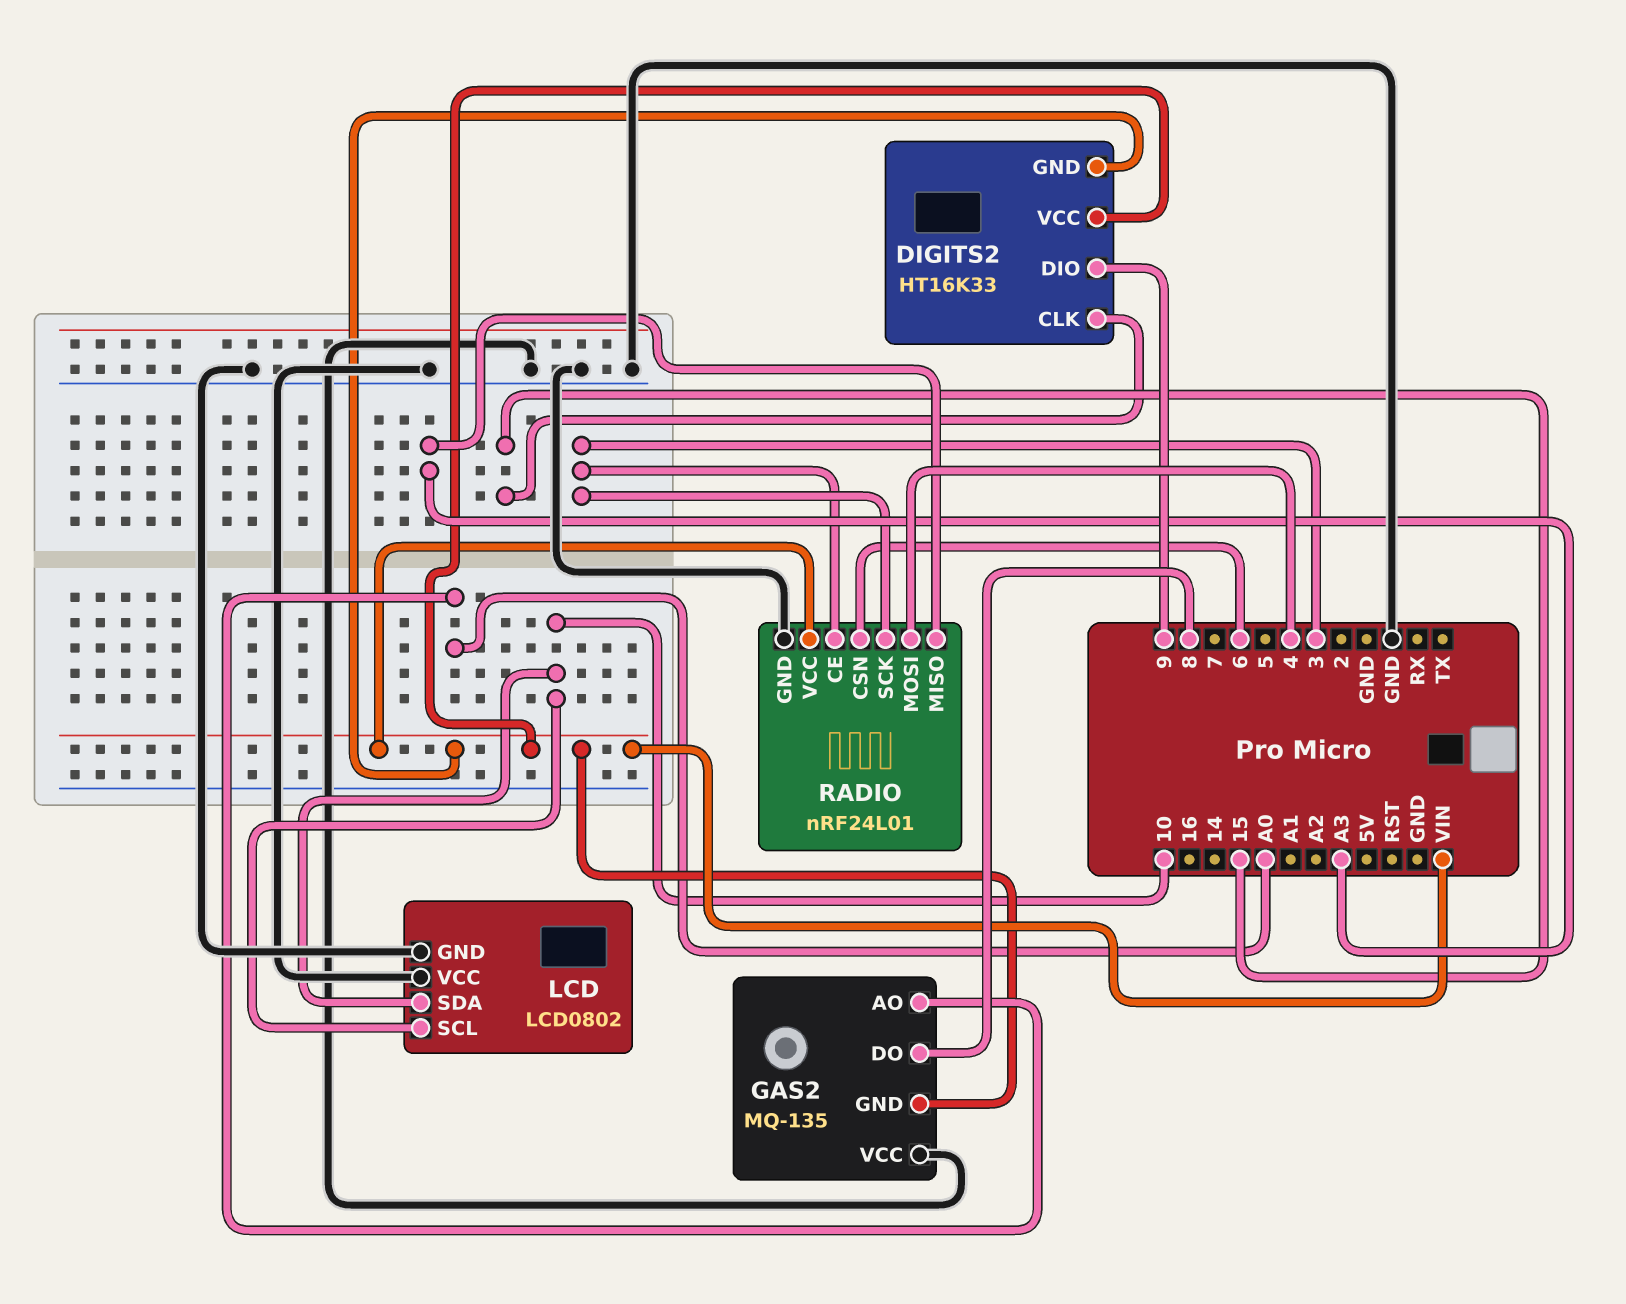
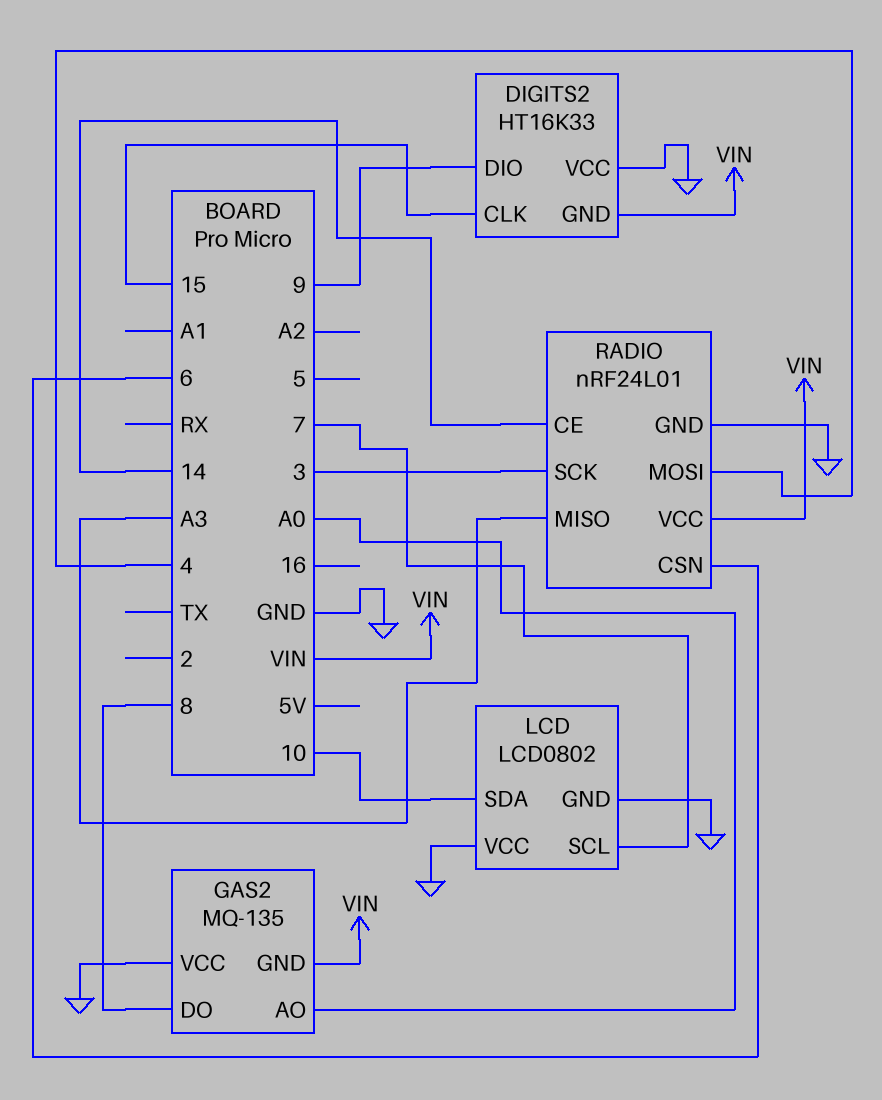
DIGITS2 pin VCC: VIN -> GND
LCD pin SCL: 10 -> 7
RADIO pin CE: 3 -> 14

